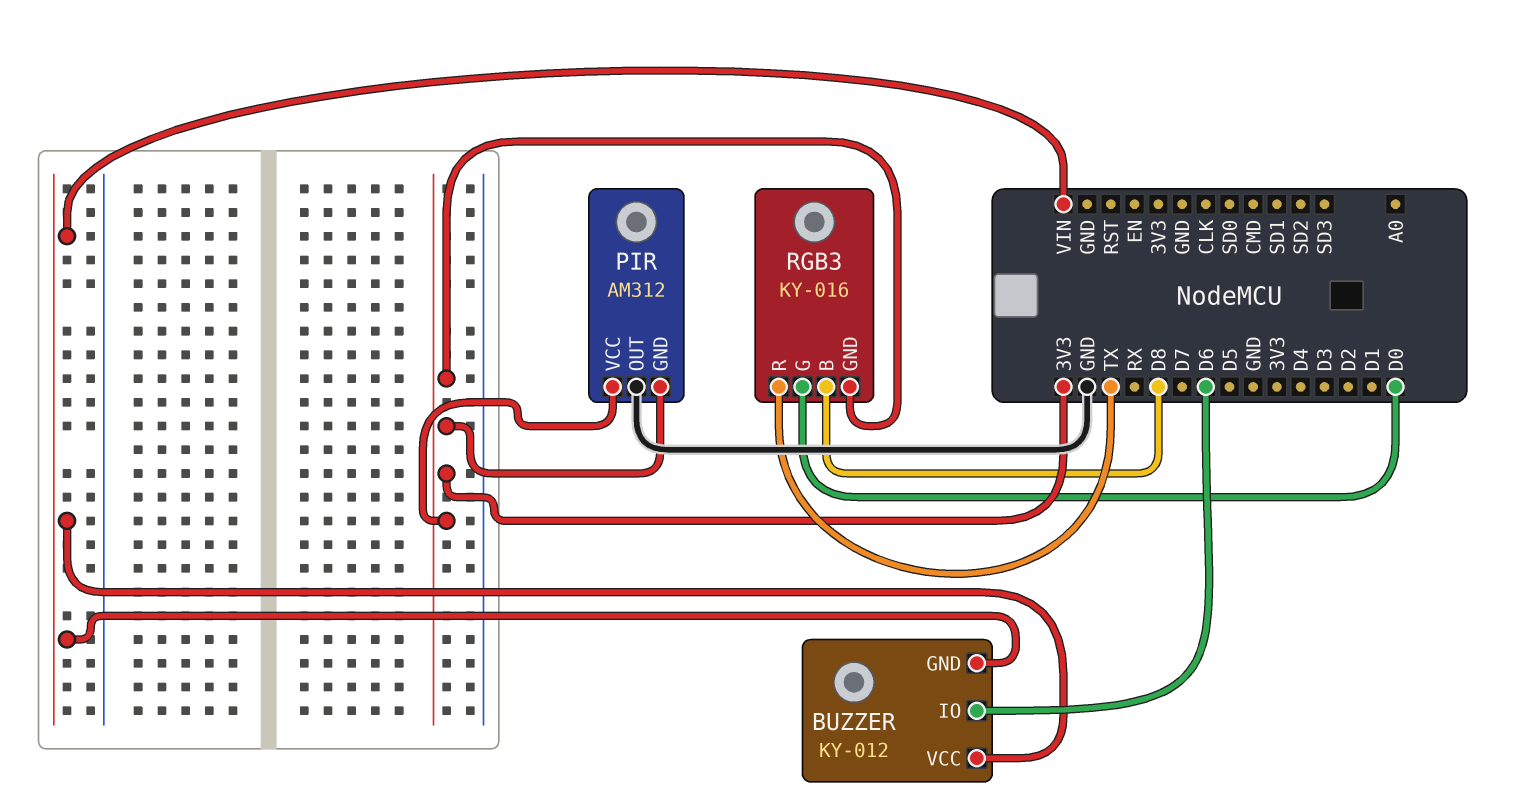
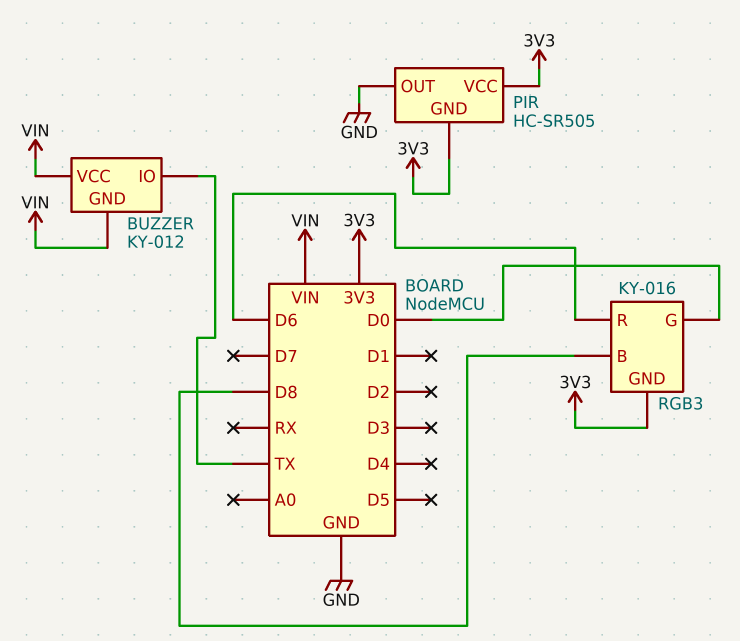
BUZZER pin IO: D6 -> TX
PIR: AM312 -> HC-SR505
RGB3 pin R: TX -> D6

